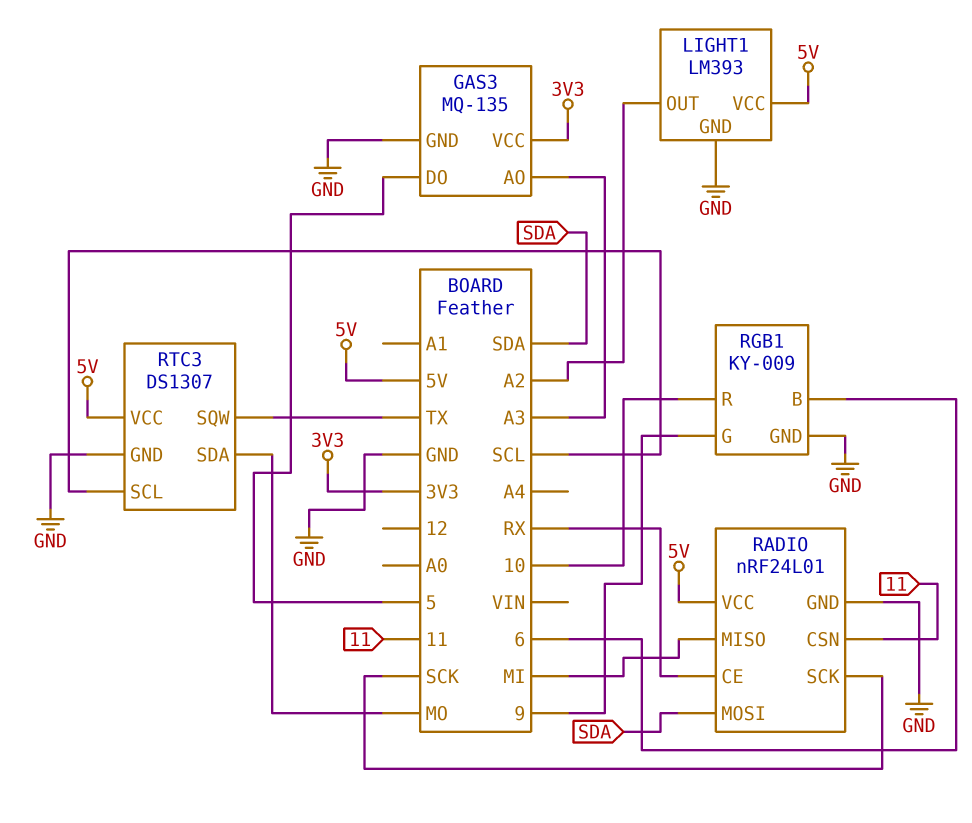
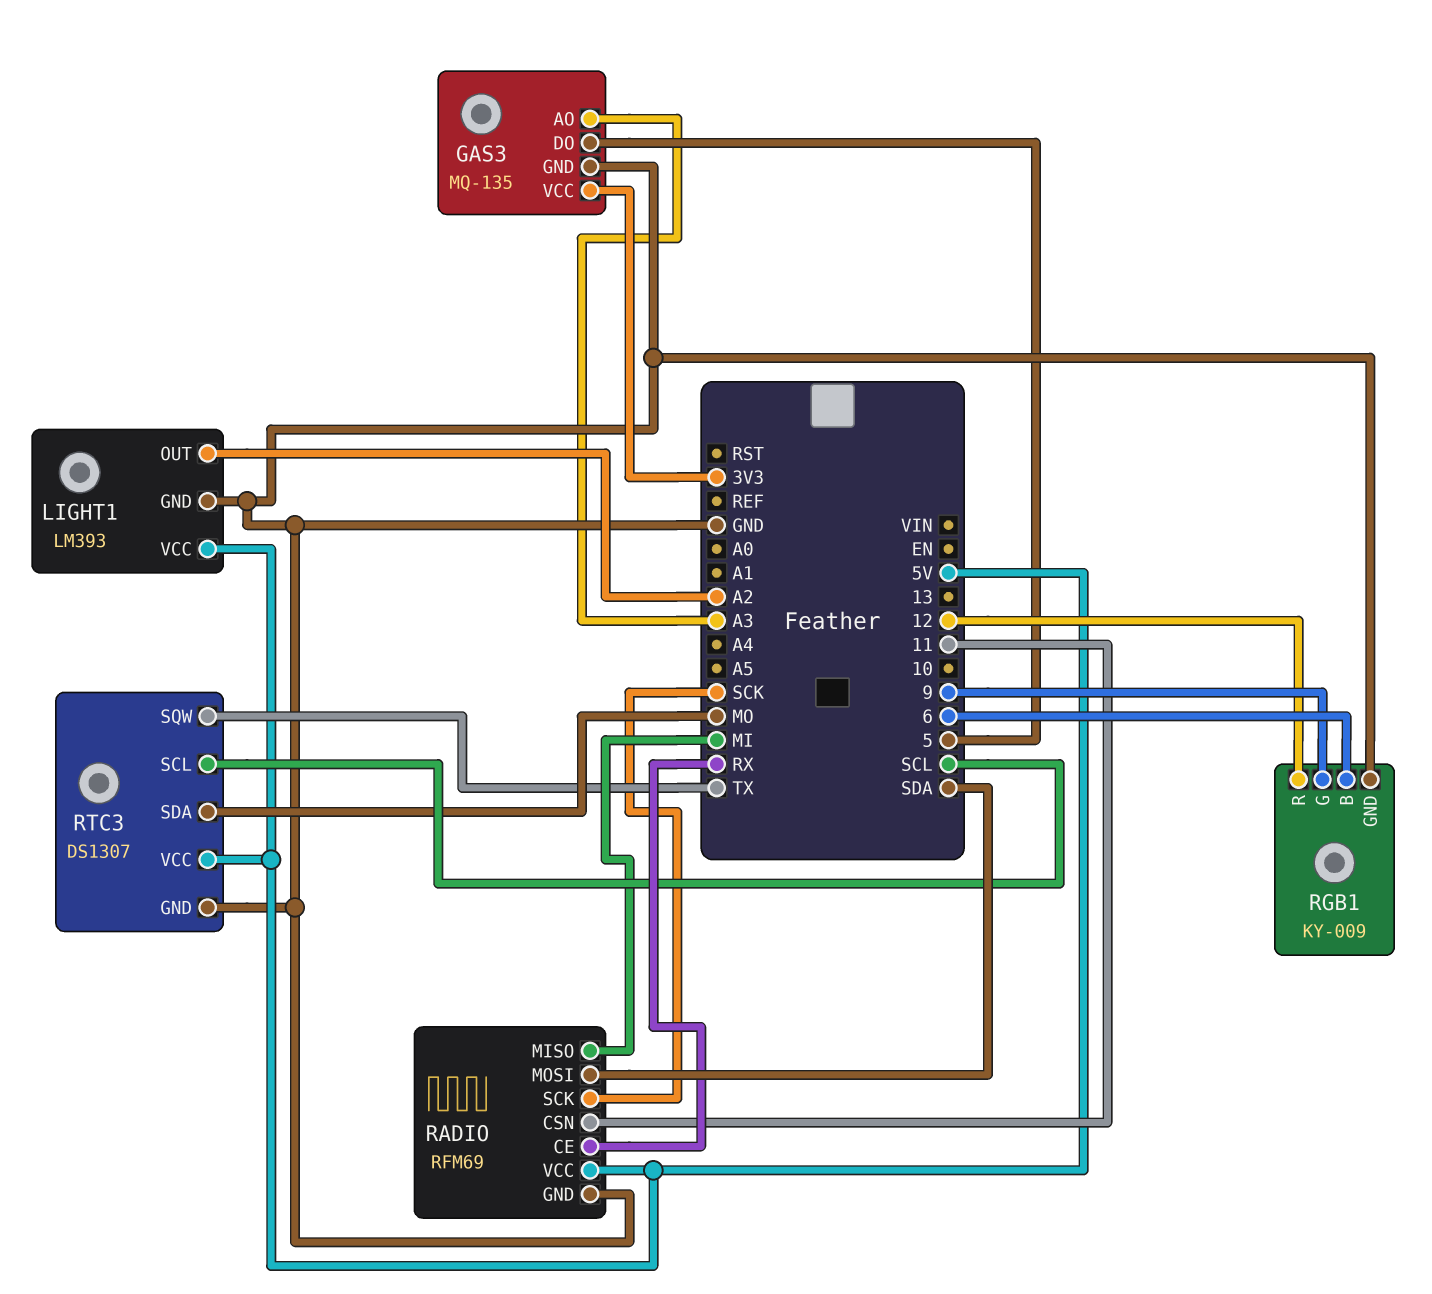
RADIO: nRF24L01 -> RFM69
RGB1 pin R: 10 -> 12

